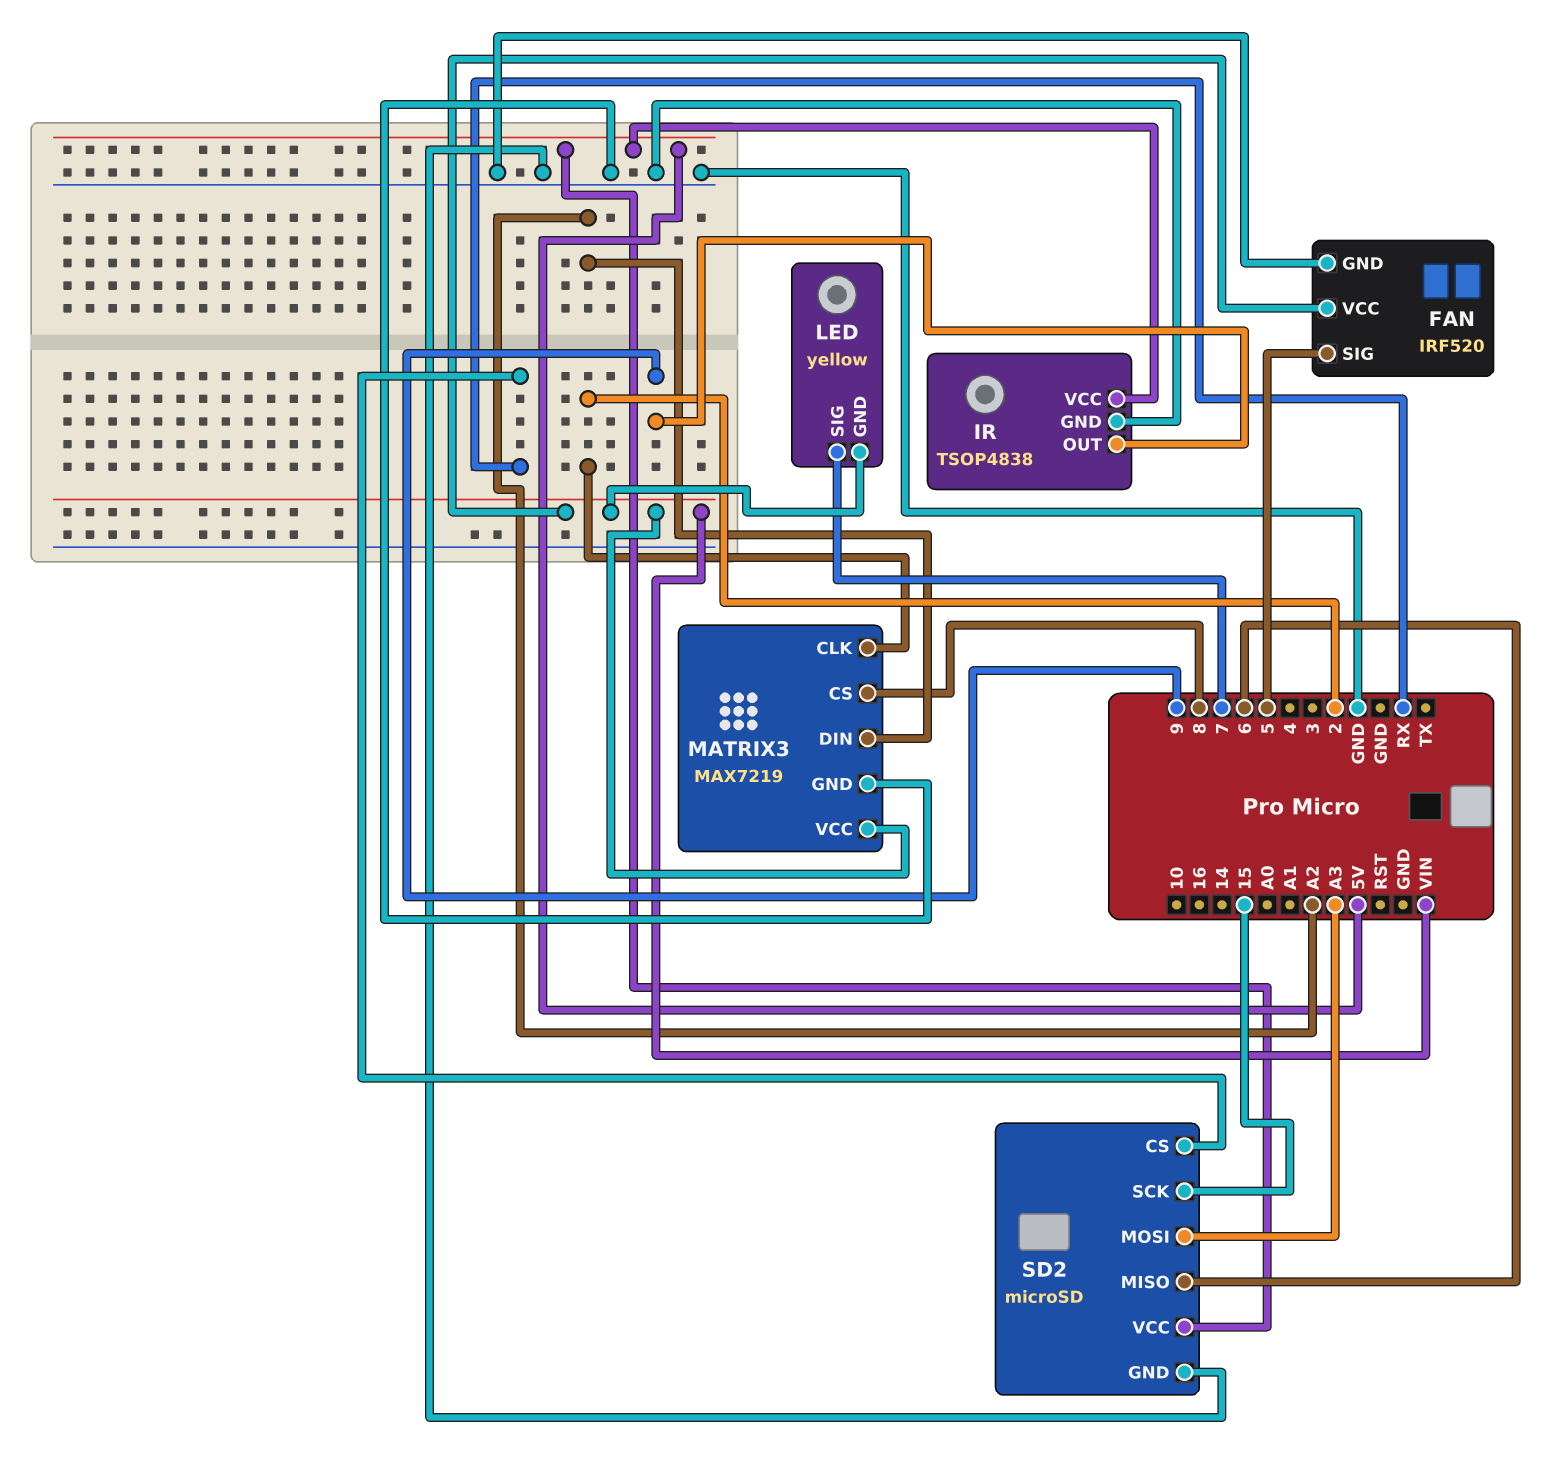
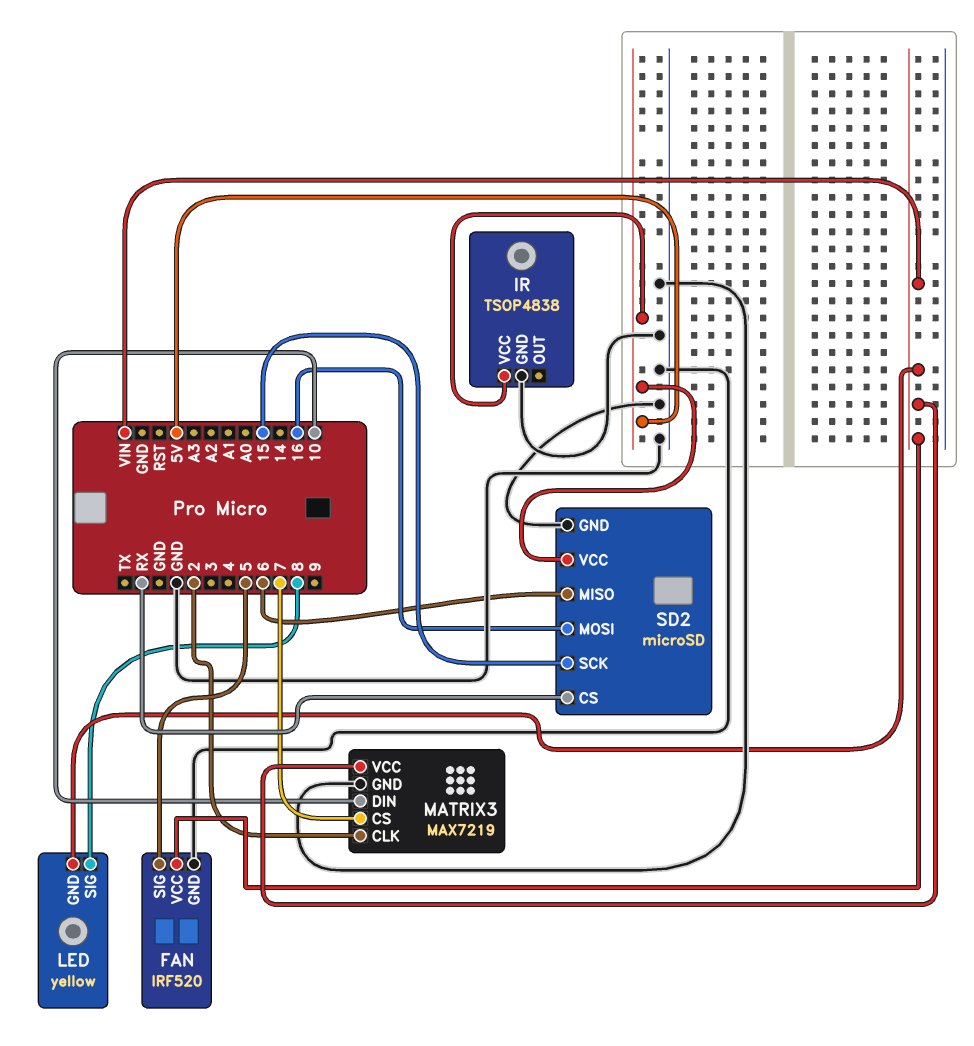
IR pin OUT: 9 -> none
LED pin SIG: 7 -> 8
MATRIX3 pin CS: 8 -> 7
MATRIX3 pin DIN: A2 -> 10
SD2 pin MOSI: A3 -> 16

